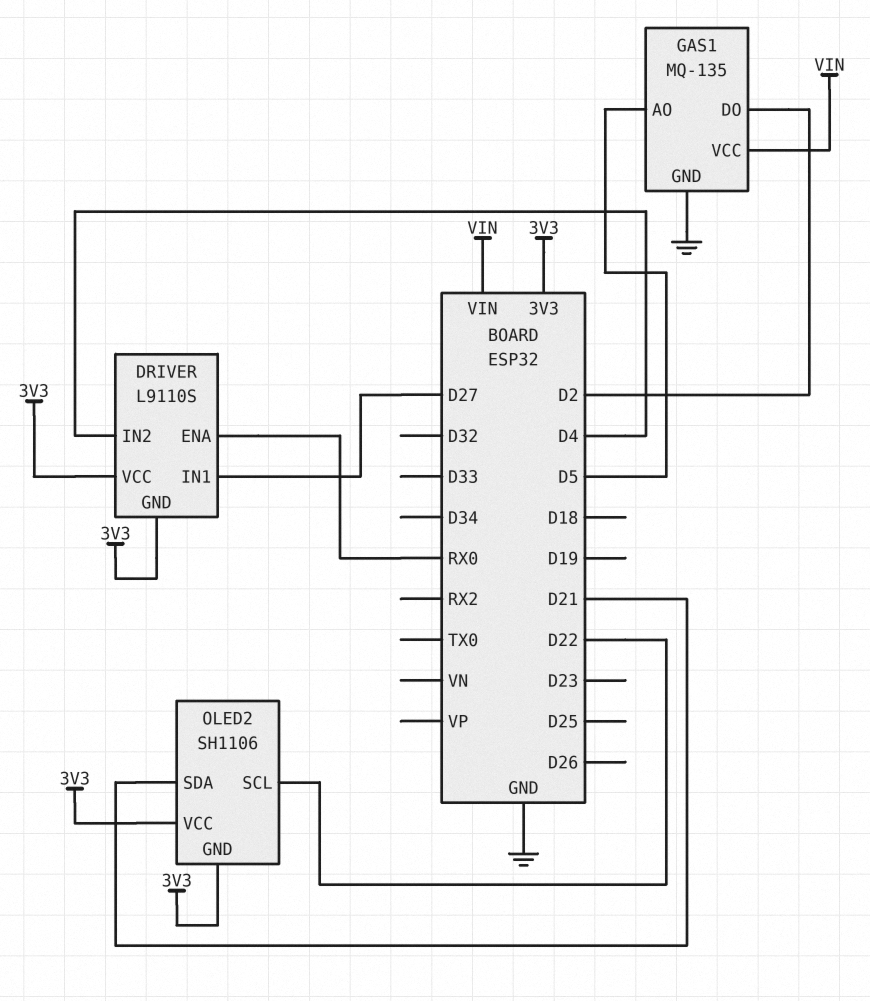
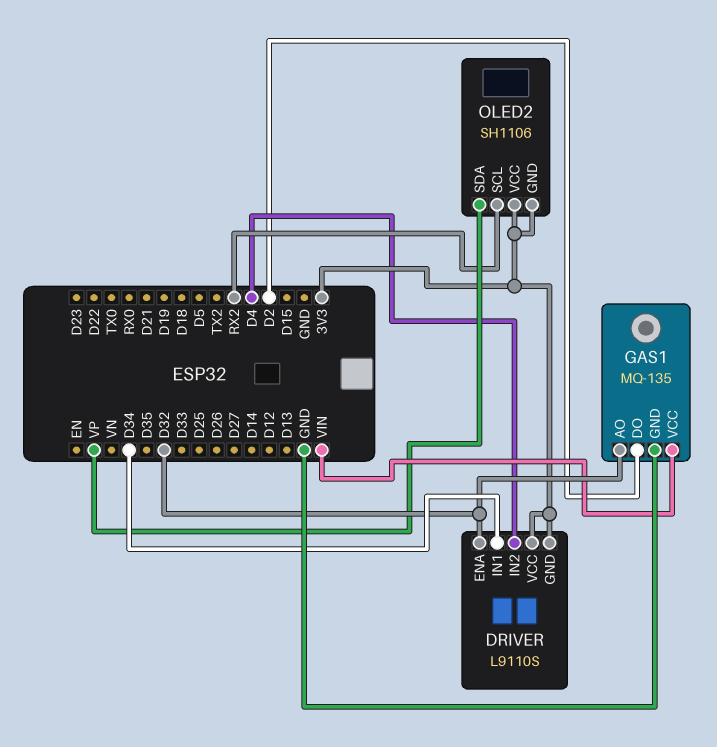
DRIVER pin ENA: RX0 -> D32
DRIVER pin IN1: D27 -> D34
GAS1 pin AO: D5 -> D32
OLED2 pin SCL: D22 -> RX2
OLED2 pin SDA: D21 -> VP

